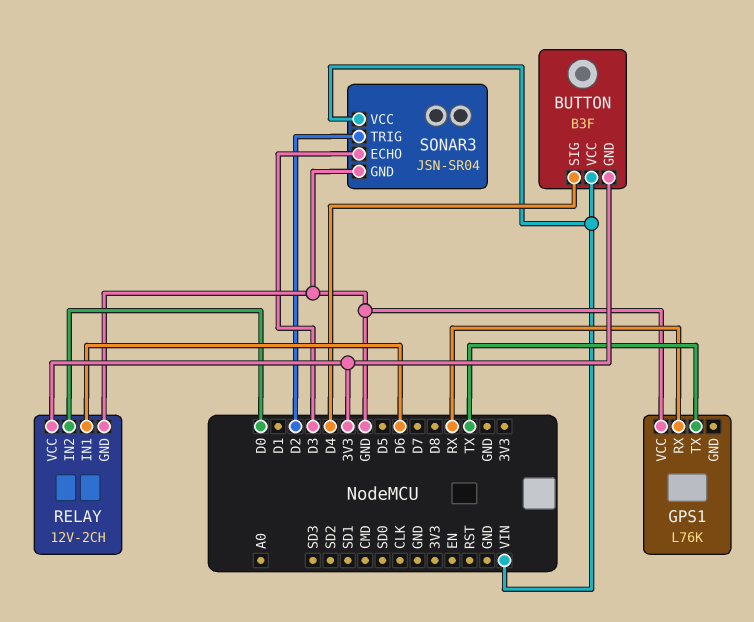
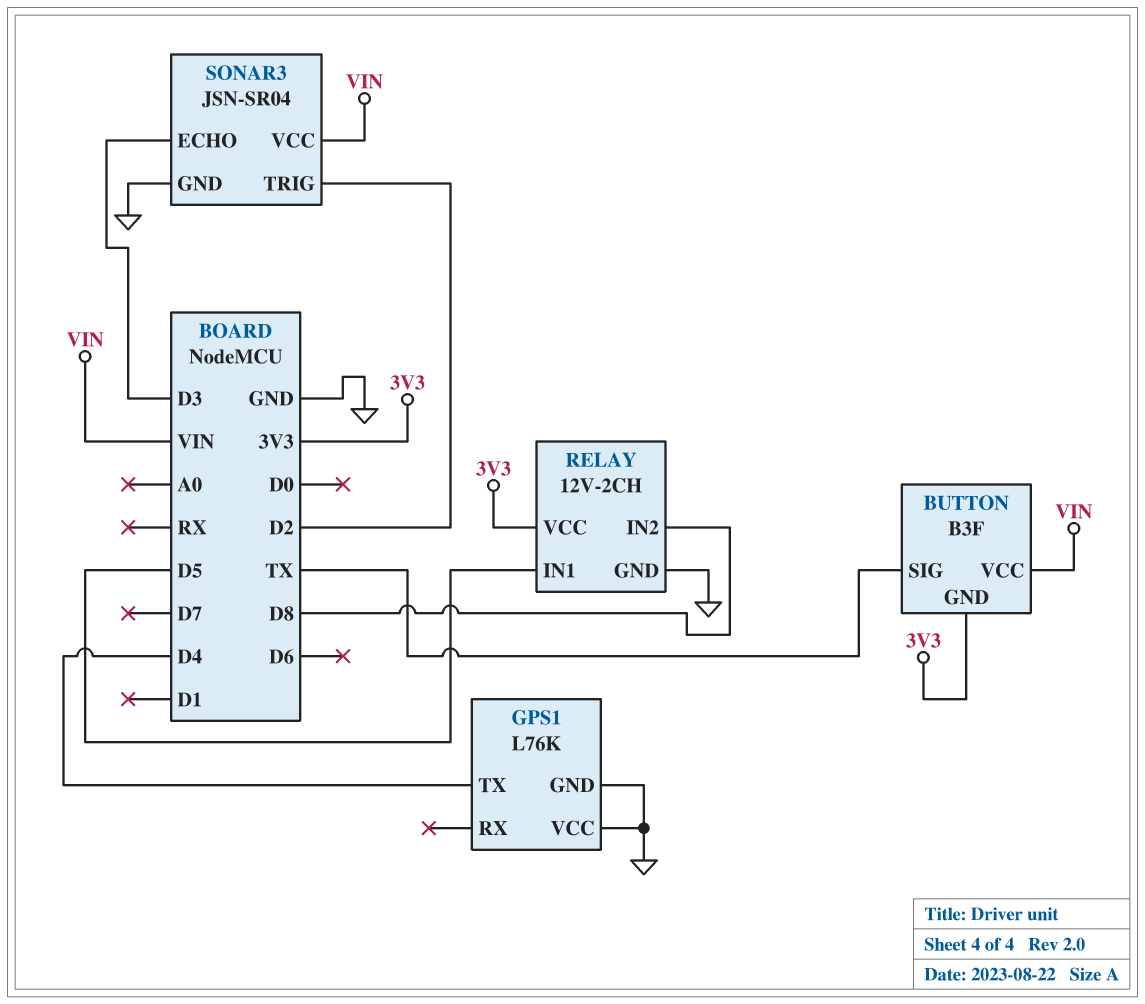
BUTTON pin SIG: D4 -> TX
GPS1 pin GND: none -> GND
GPS1 pin RX: RX -> none
GPS1 pin TX: TX -> D4
RELAY pin IN1: D6 -> D5
RELAY pin IN2: D0 -> D8

